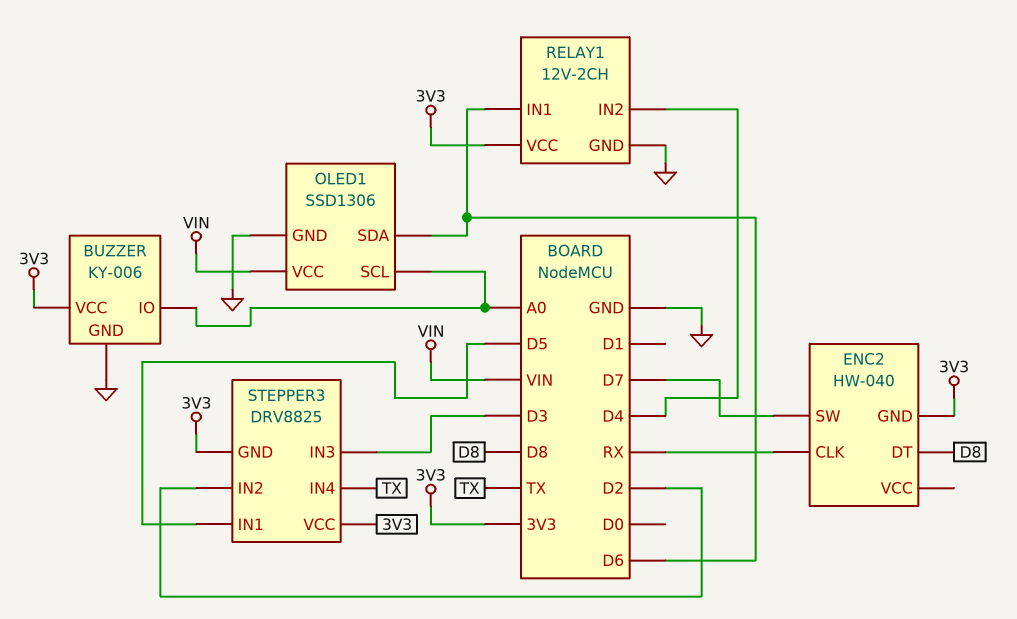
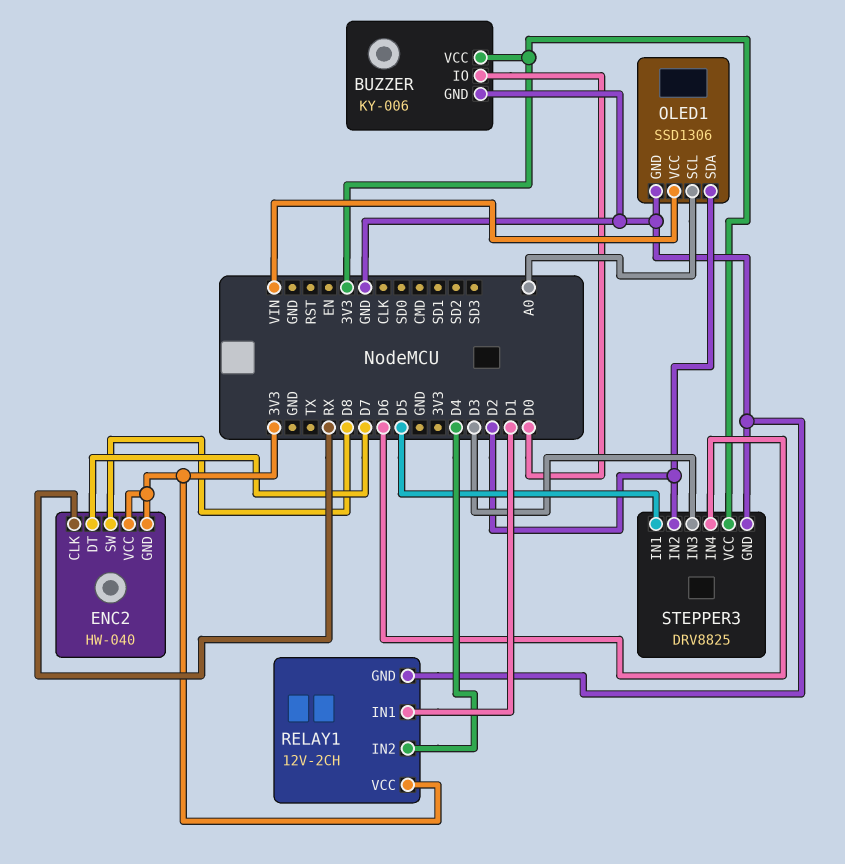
BUZZER pin IO: A0 -> D0
ENC2 pin DT: D8 -> D7
ENC2 pin SW: D7 -> D8
ENC2 pin VCC: none -> 3V3
OLED1 pin SDA: D6 -> D2
RELAY1 pin IN1: D6 -> D1
STEPPER3 pin GND: 3V3 -> GND
STEPPER3 pin IN4: TX -> D6

